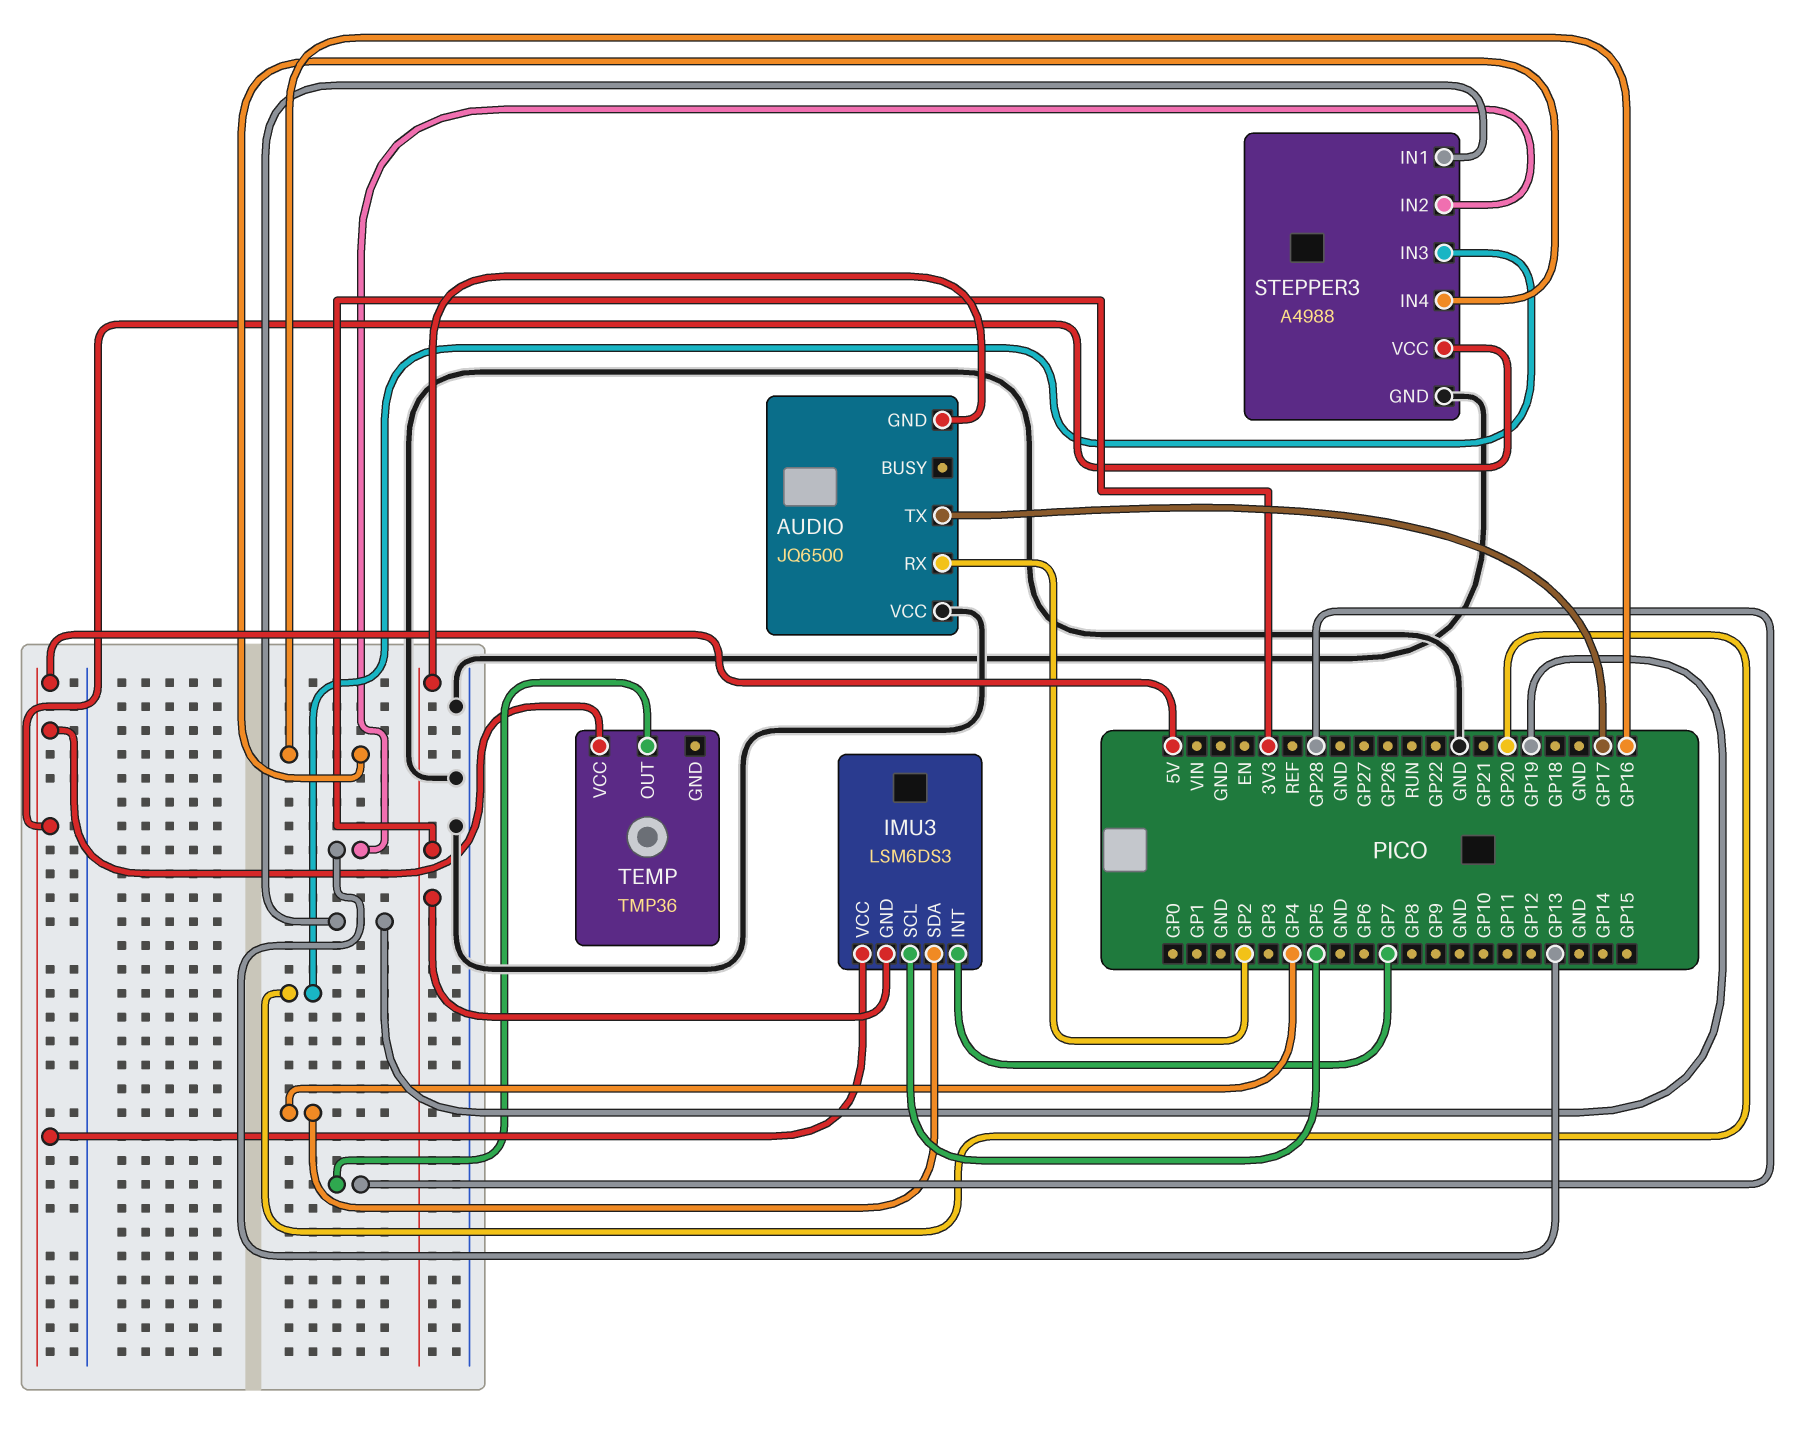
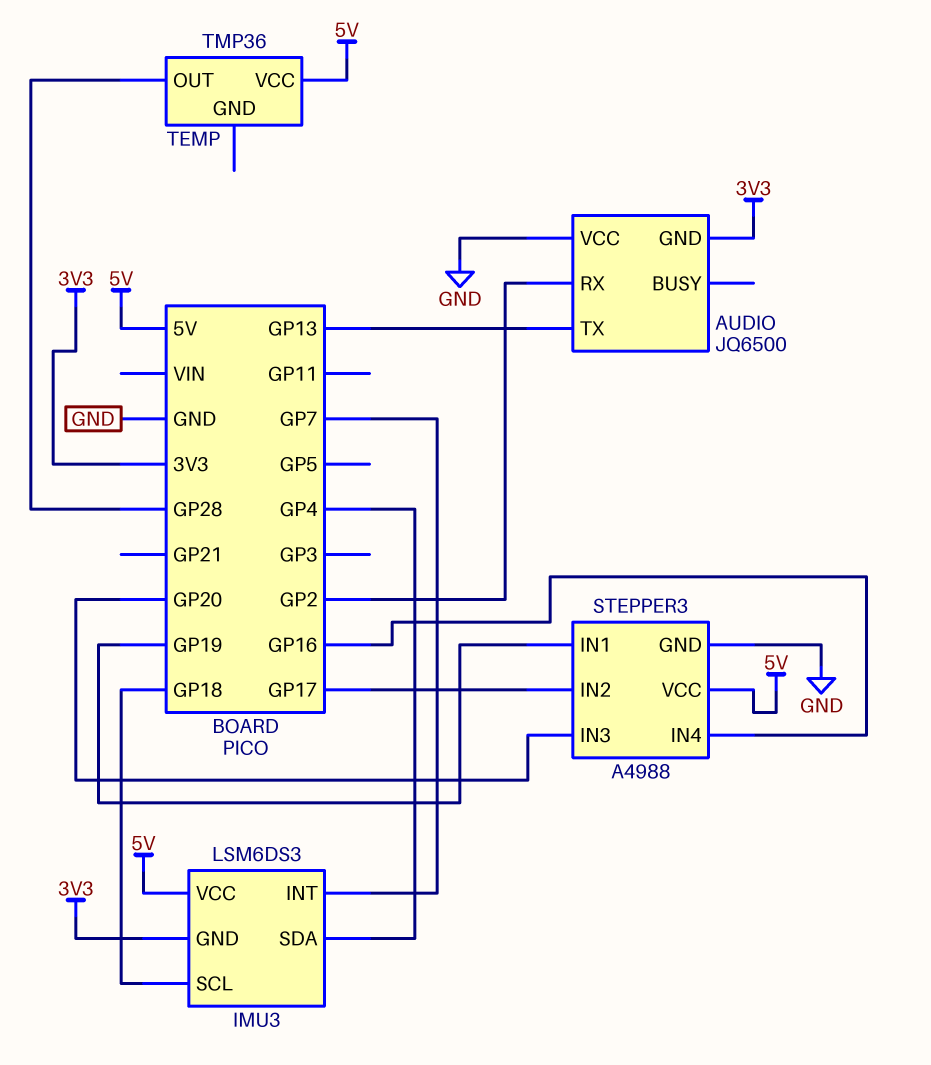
AUDIO pin TX: GP17 -> GP13
IMU3 pin SCL: GP5 -> GP18
STEPPER3 pin IN2: GP13 -> GP17

